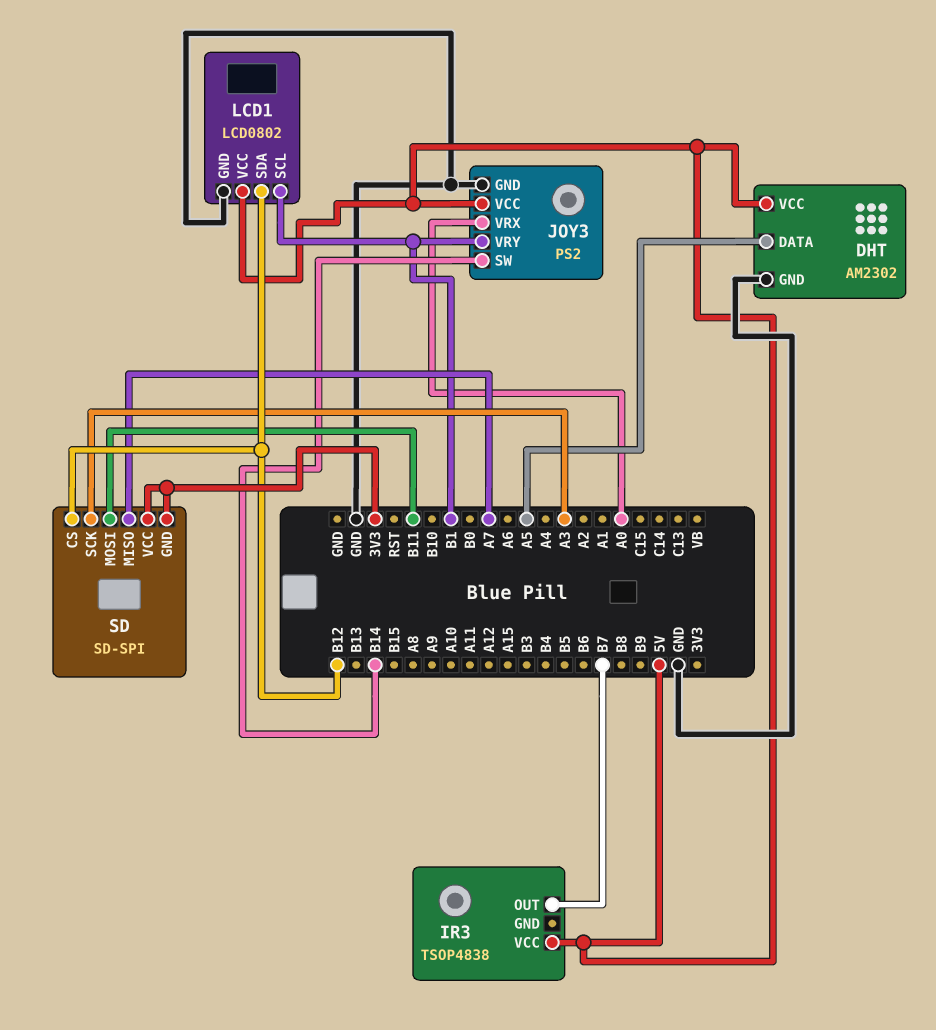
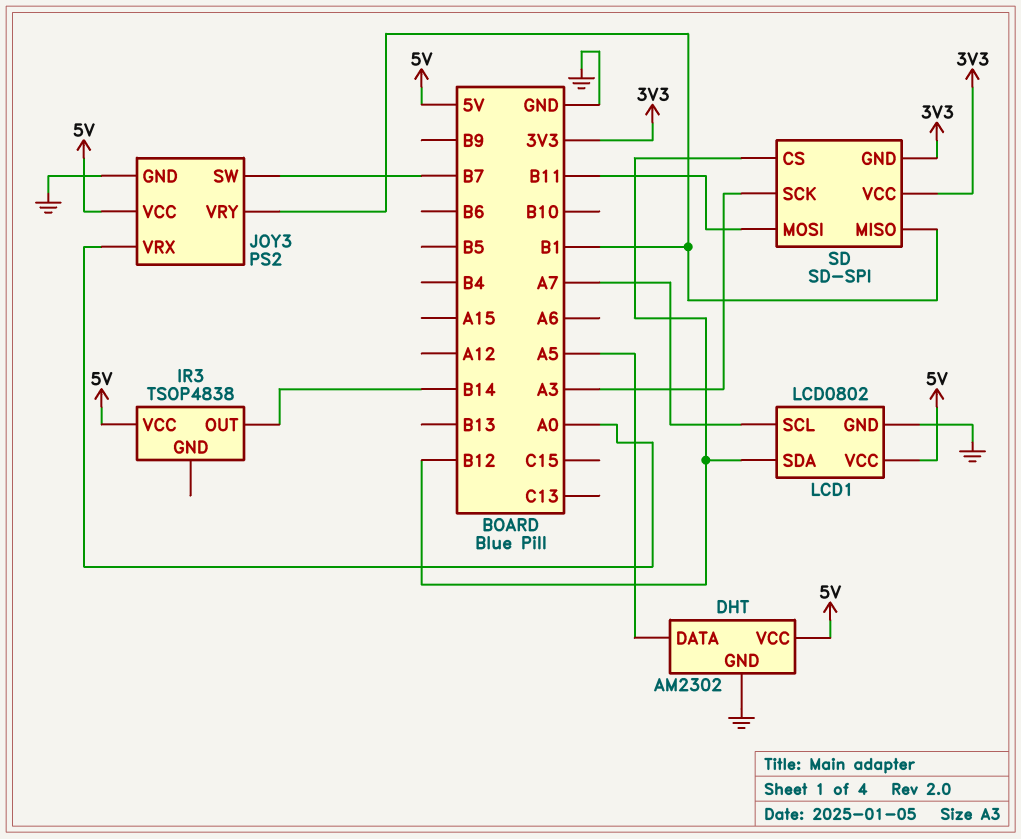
IR3 pin OUT: B7 -> B14
JOY3 pin SW: B14 -> B7
LCD1 pin SCL: B1 -> A7
SD pin MISO: A7 -> B1

